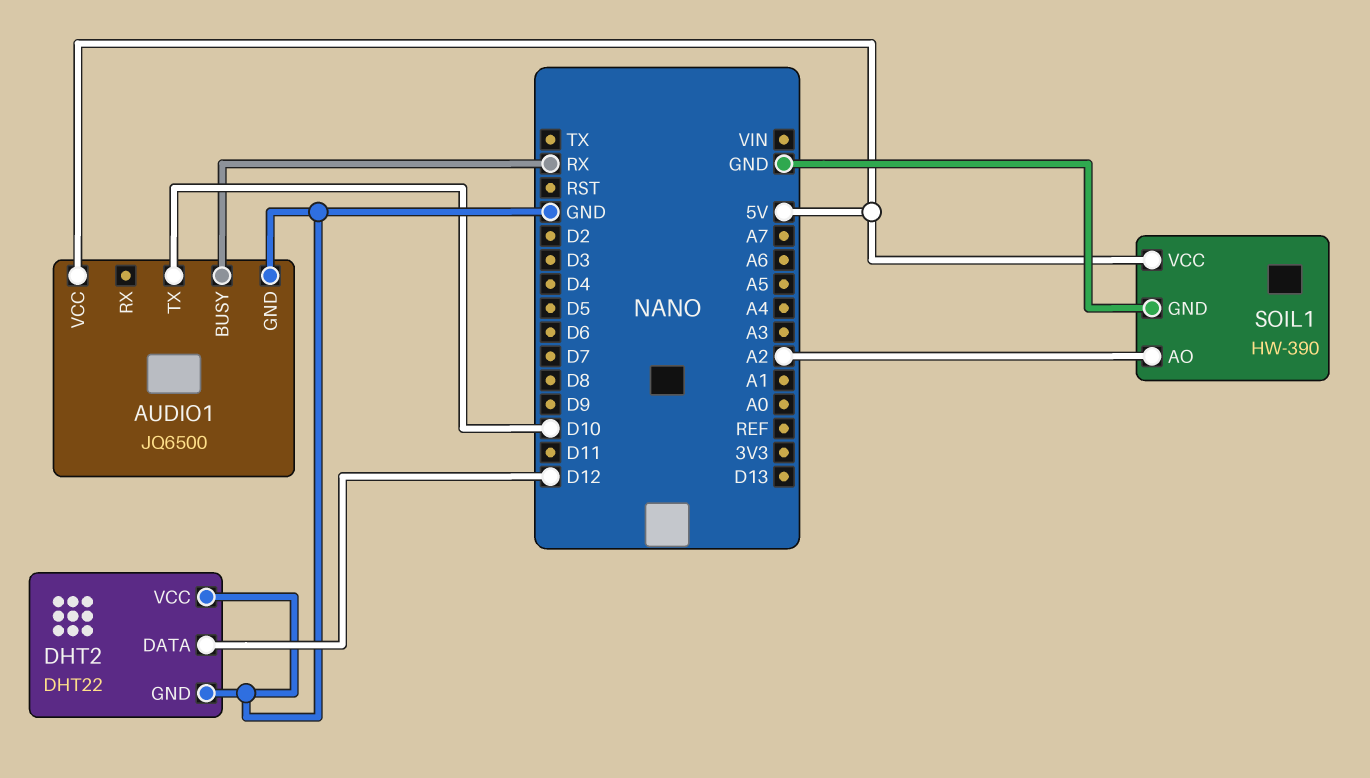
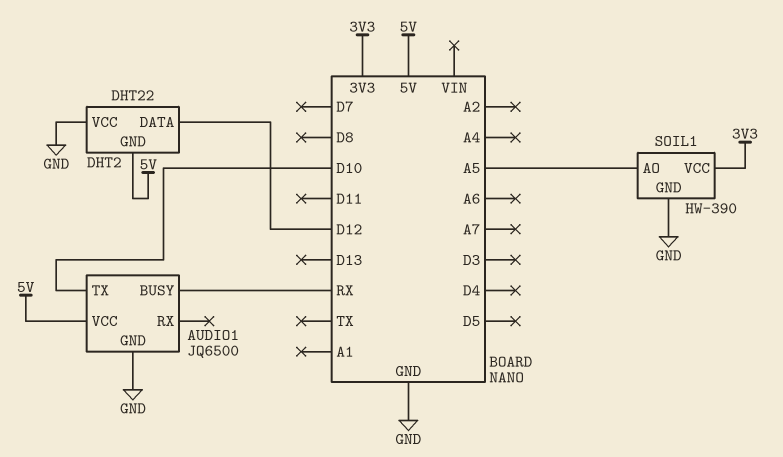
DHT2 pin GND: GND -> 5V
SOIL1 pin AO: A2 -> A5
SOIL1 pin VCC: 5V -> 3V3

